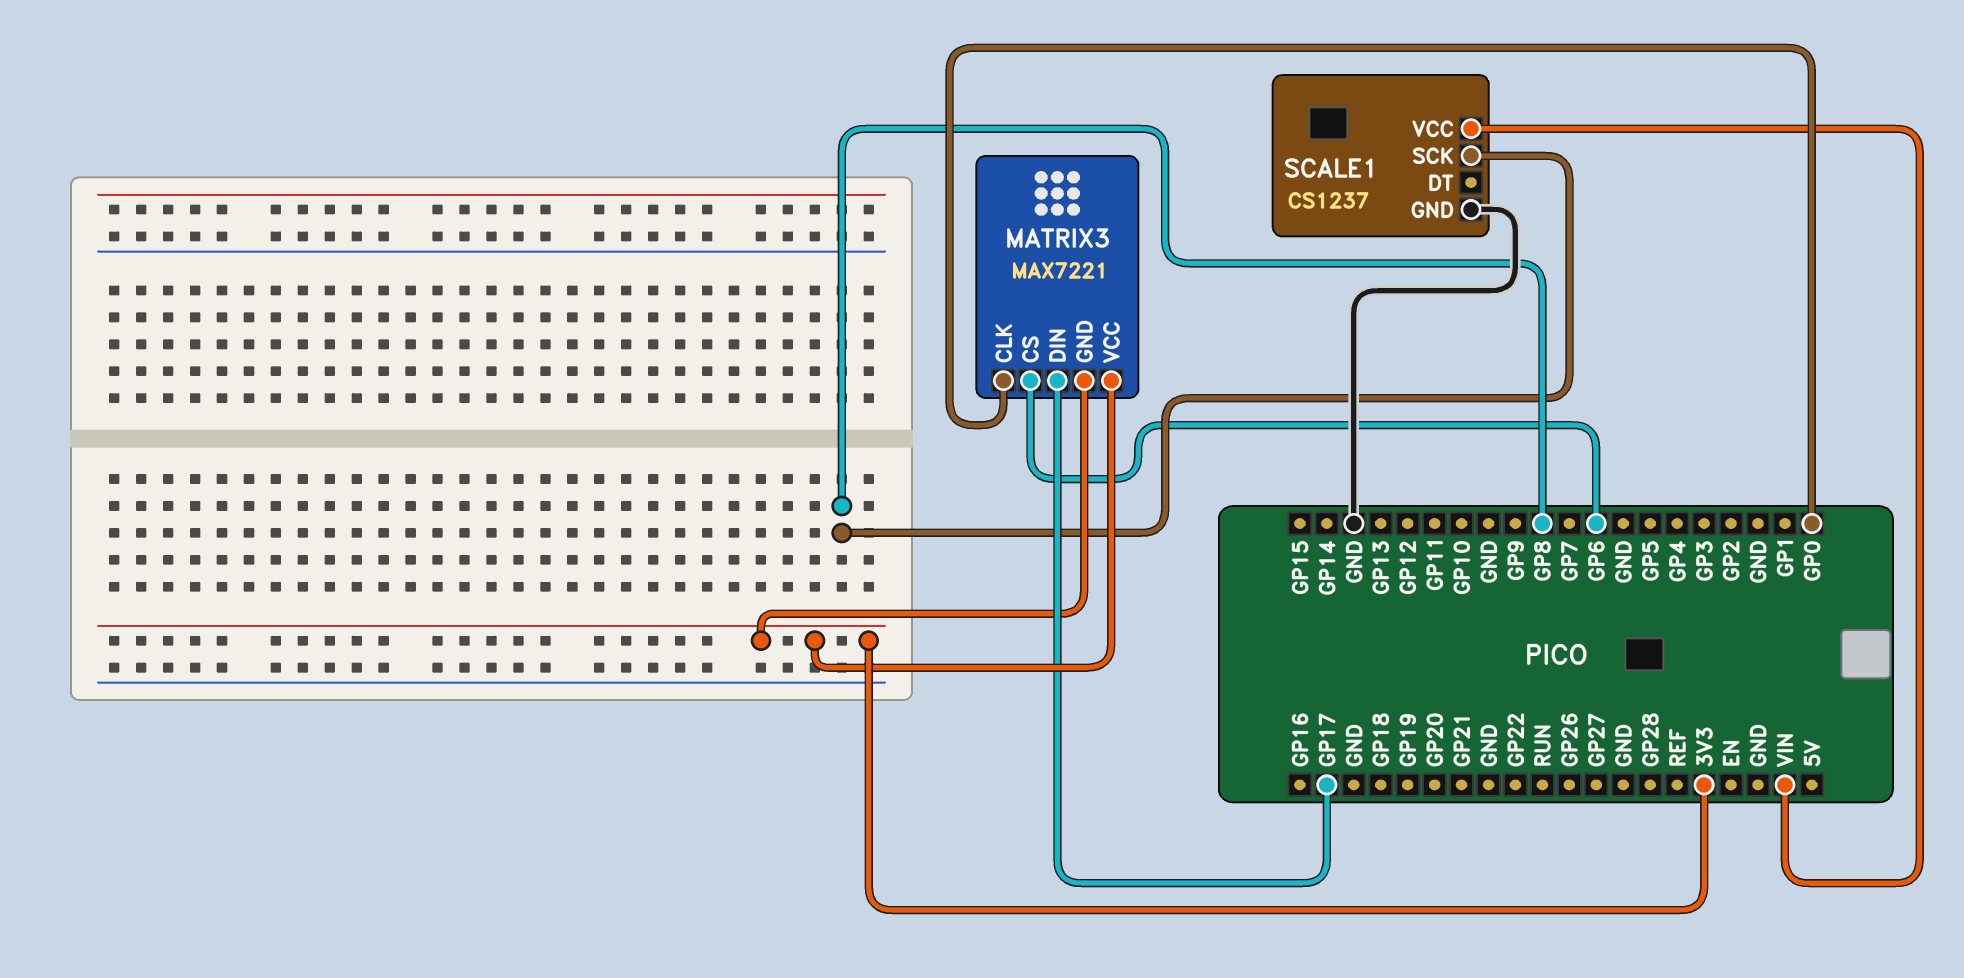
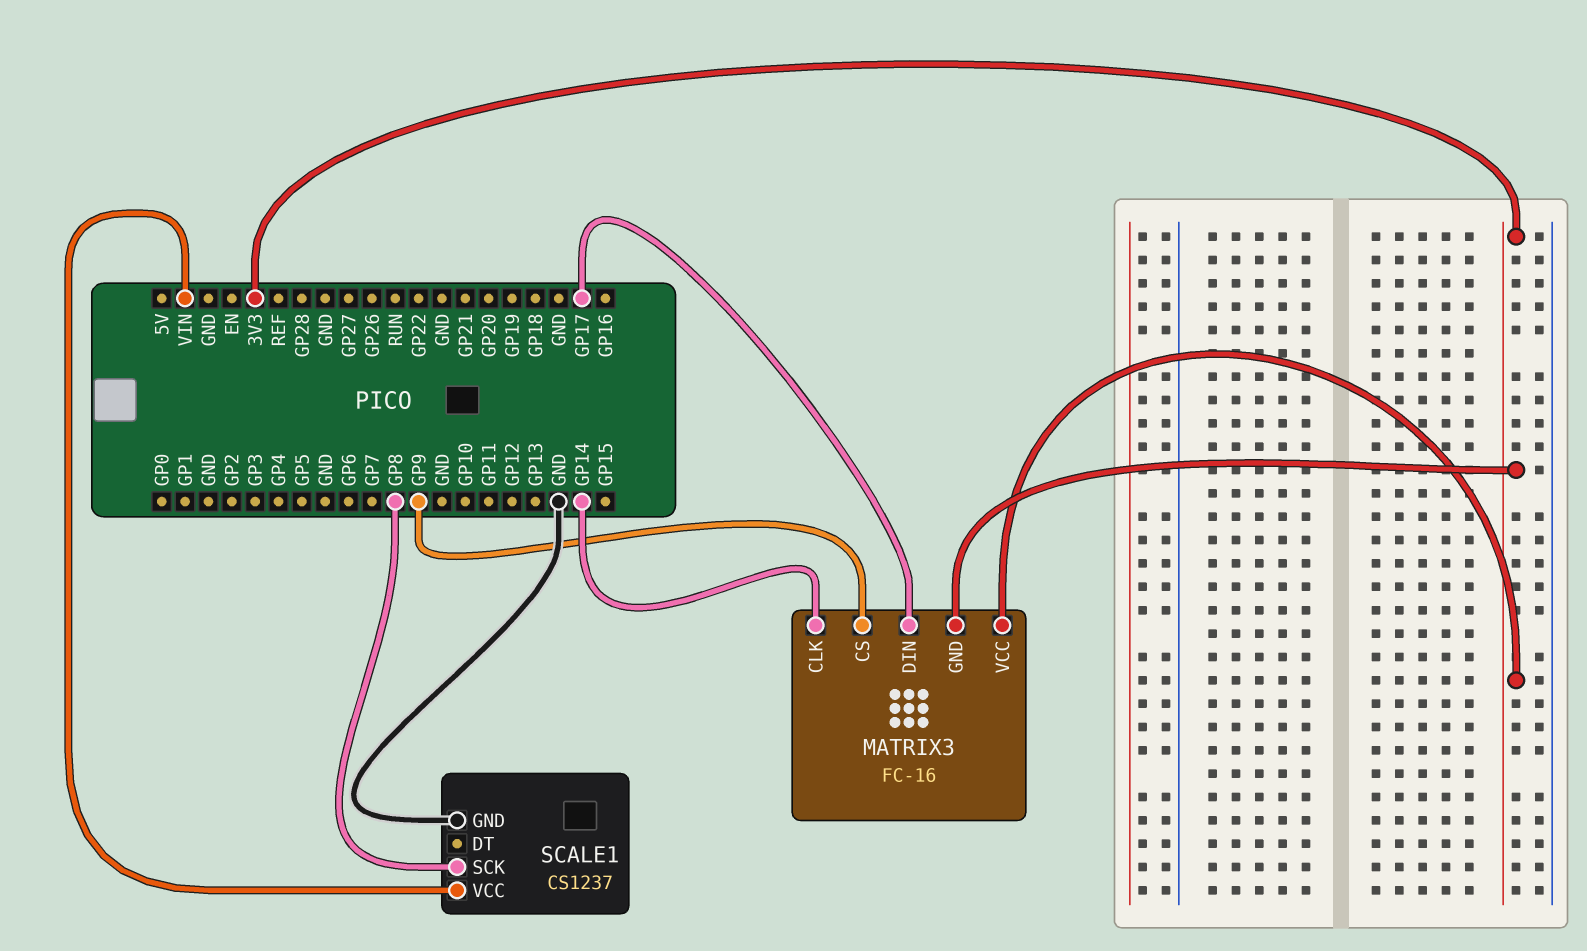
MATRIX3: MAX7221 -> FC-16
MATRIX3 pin CLK: GP0 -> GP14
MATRIX3 pin CS: GP6 -> GP9

